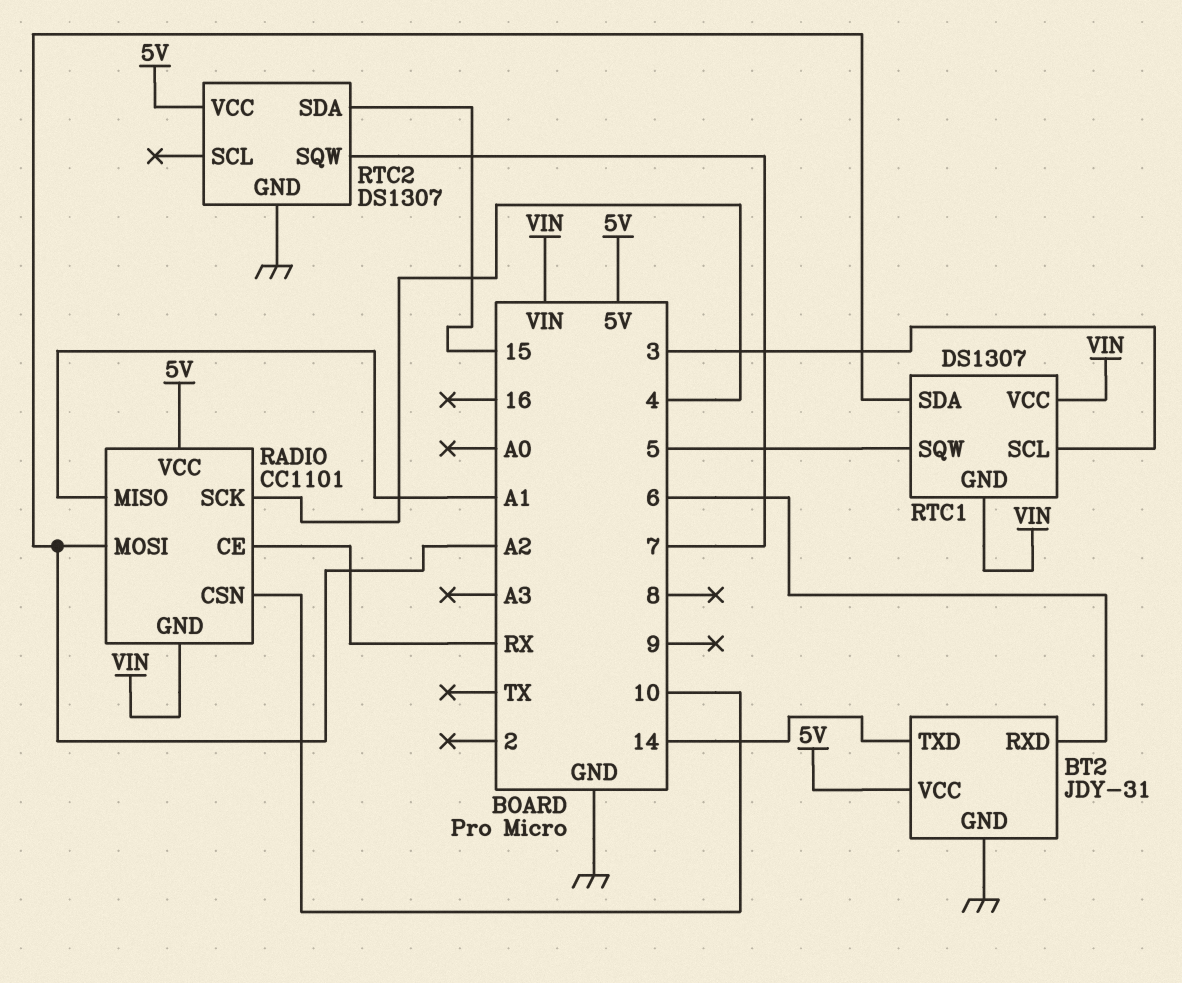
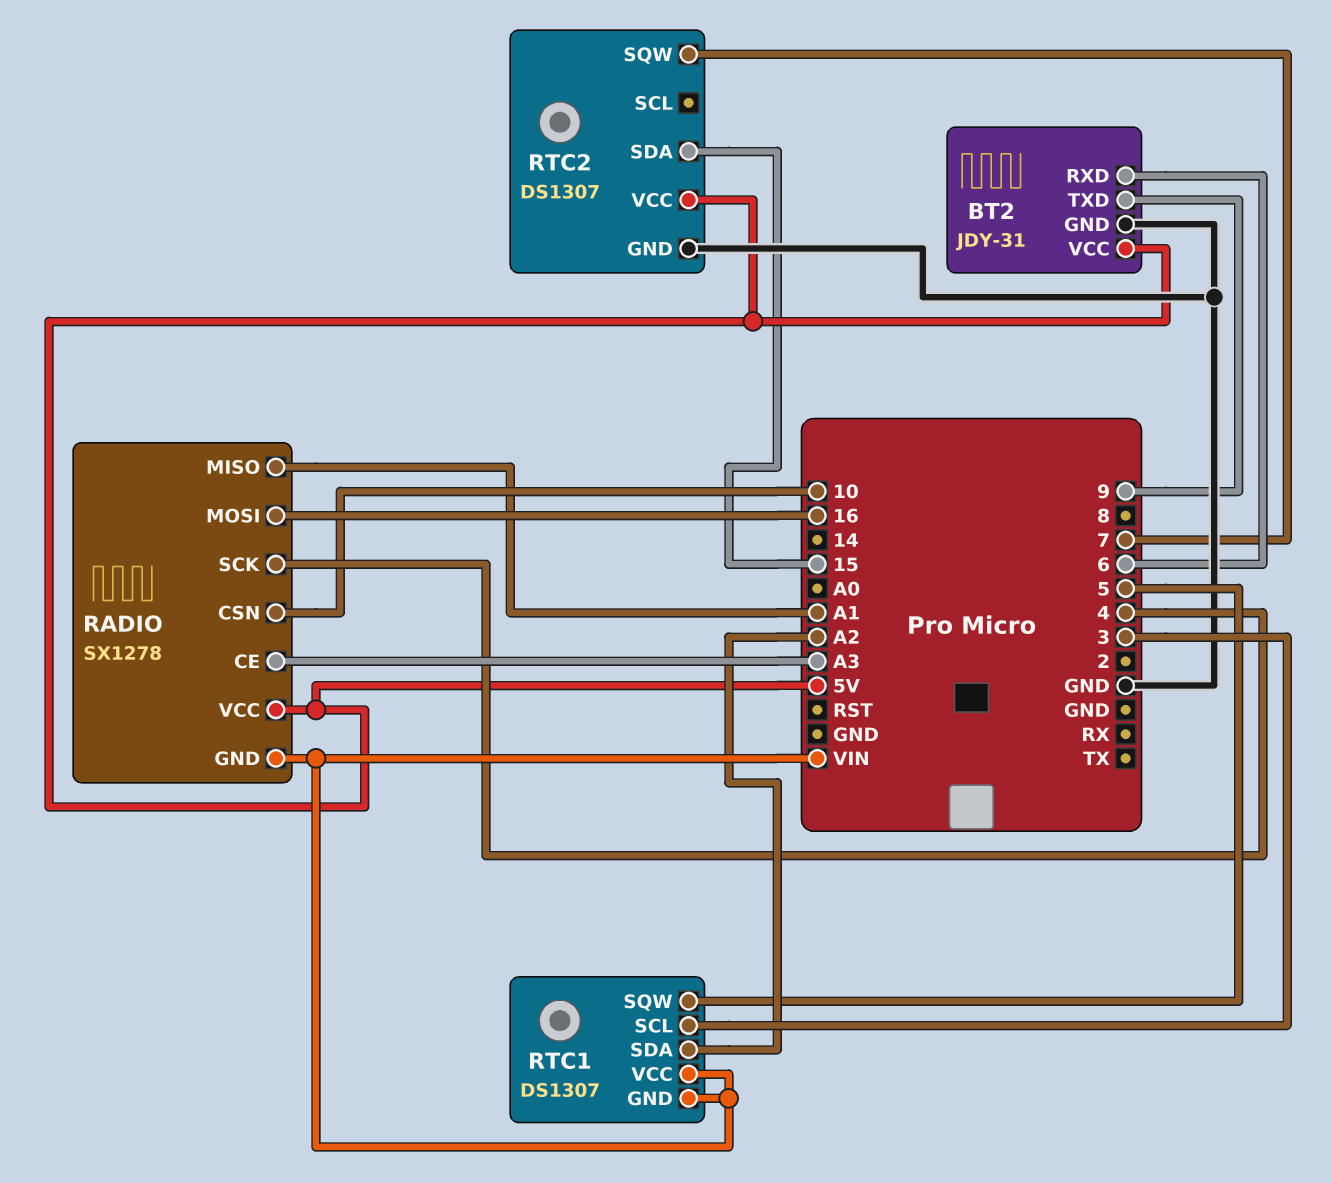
BT2 pin TXD: 14 -> 9
RADIO: CC1101 -> SX1278
RADIO pin CE: RX -> A3
RADIO pin MOSI: A2 -> 16

